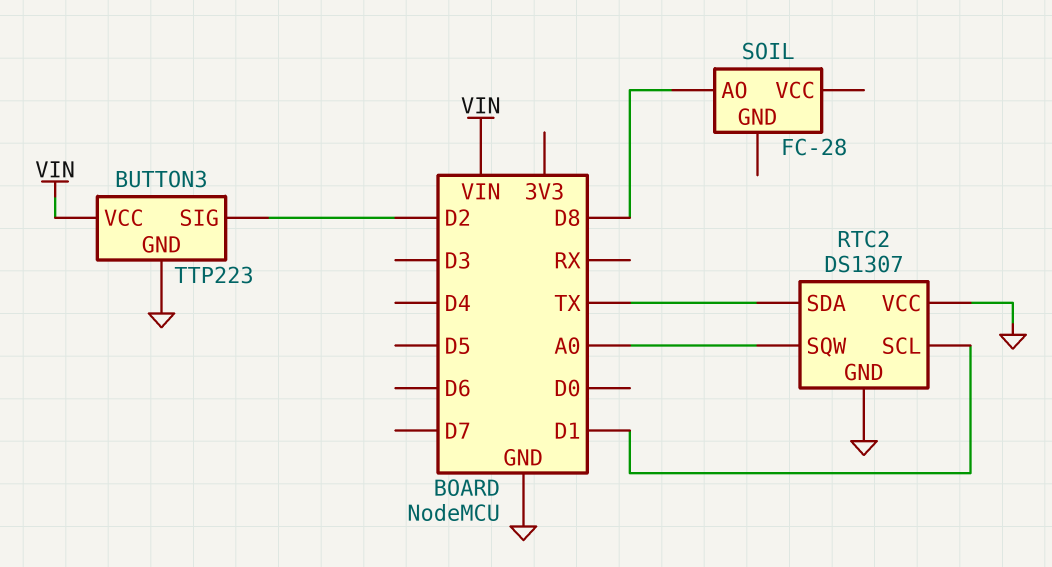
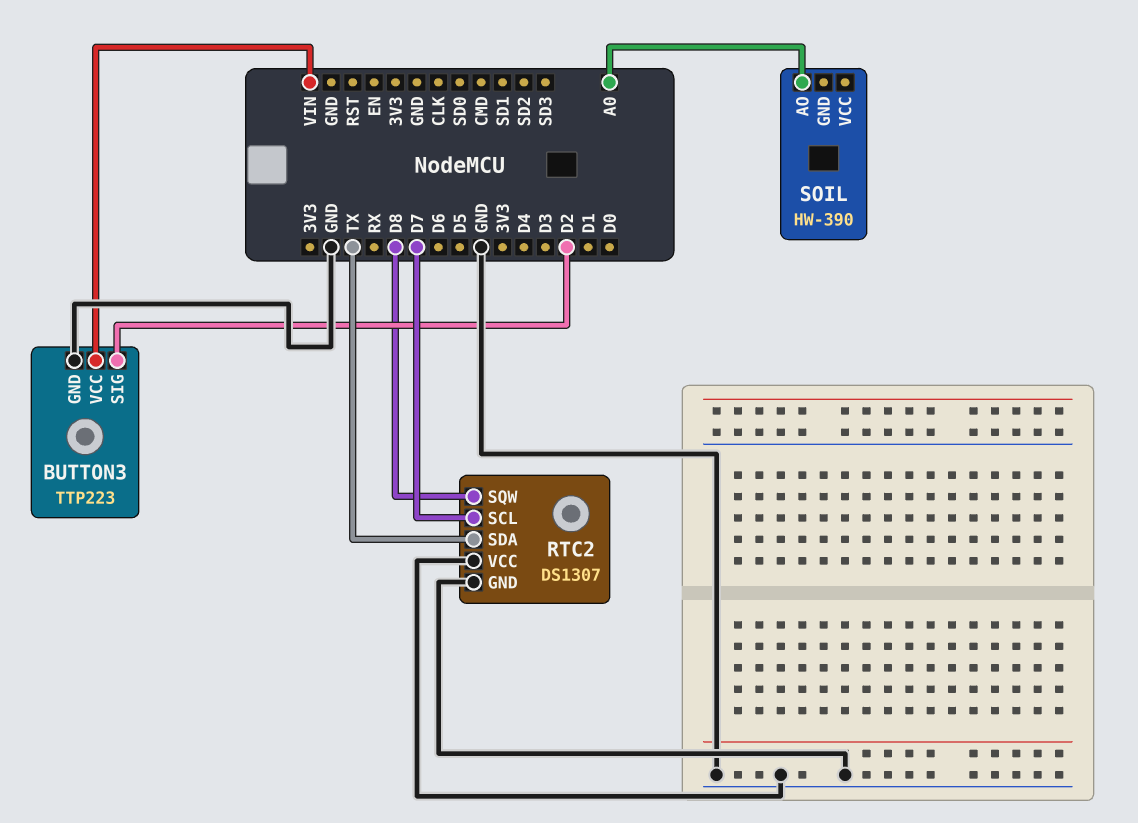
RTC2 pin SCL: D1 -> D7
RTC2 pin SQW: A0 -> D8
SOIL: FC-28 -> HW-390
SOIL pin AO: D8 -> A0

